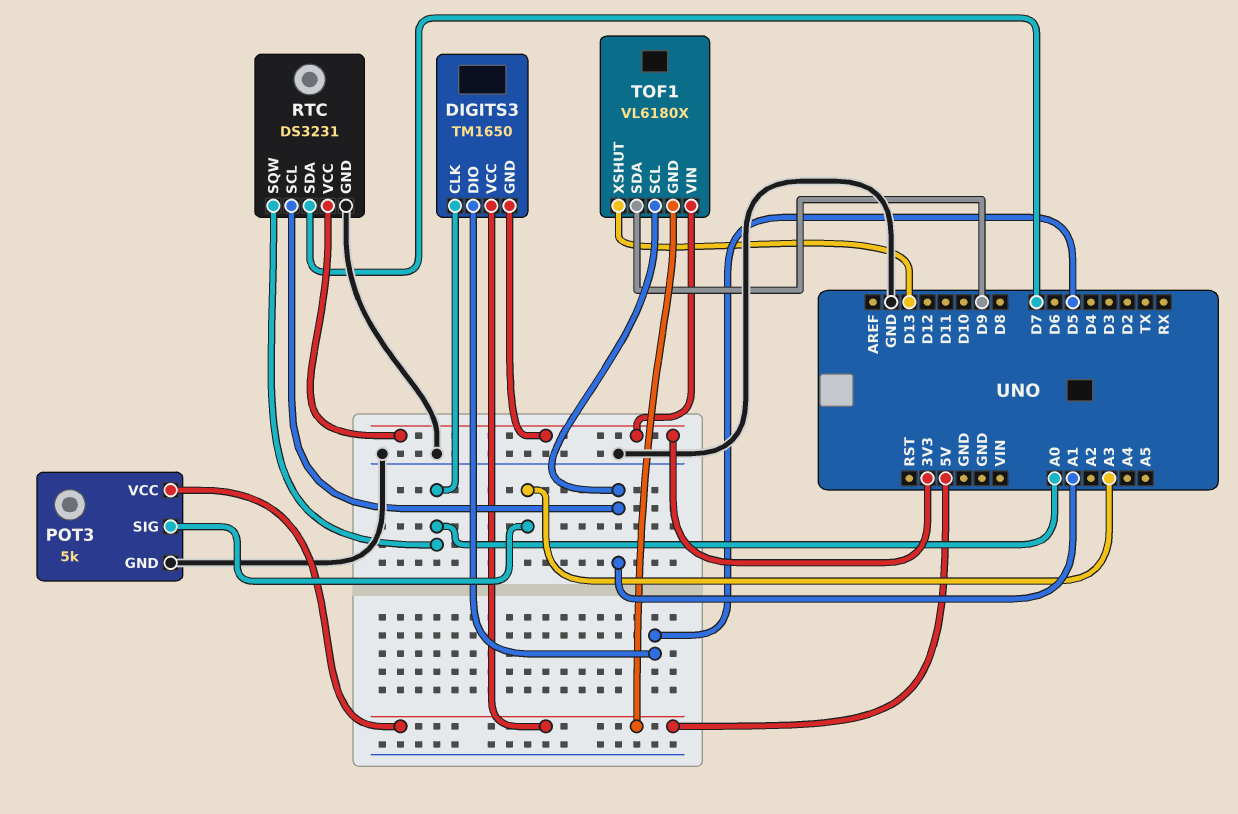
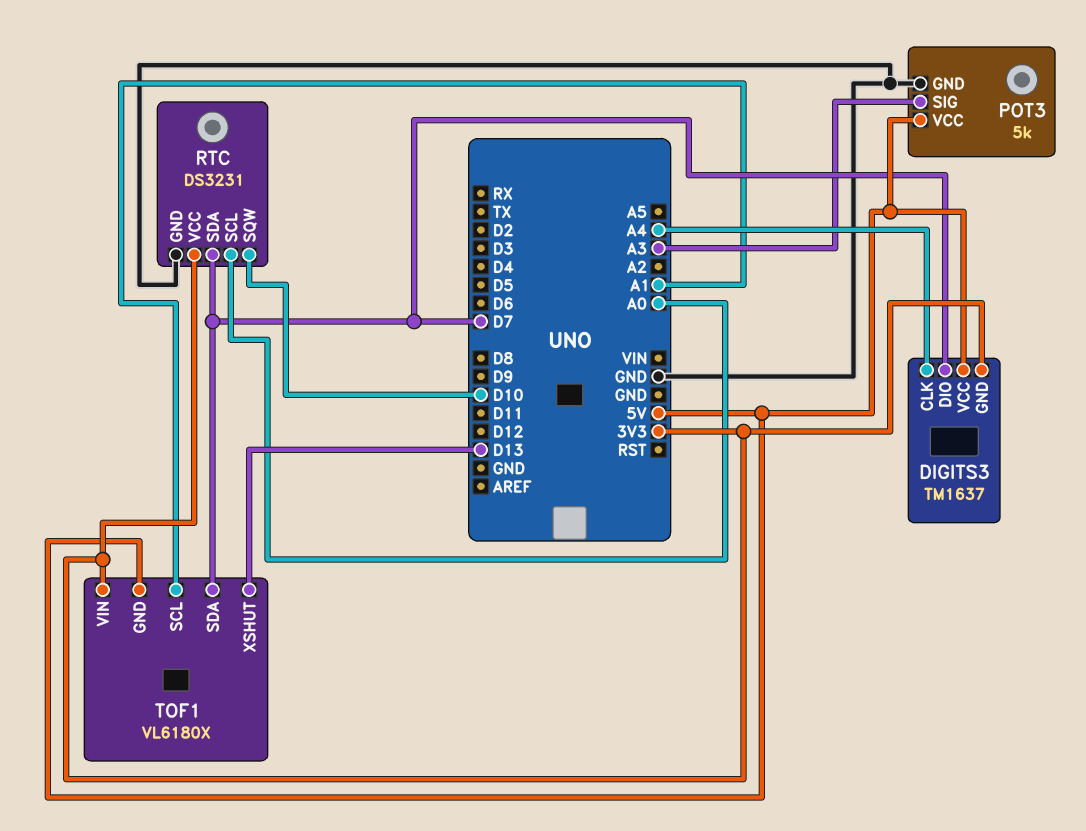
DIGITS3: TM1650 -> TM1637
DIGITS3 pin CLK: A0 -> A4
DIGITS3 pin DIO: D5 -> D7
RTC pin SCL: A1 -> A0
RTC pin SQW: A0 -> D10
TOF1 pin SDA: D9 -> D7

